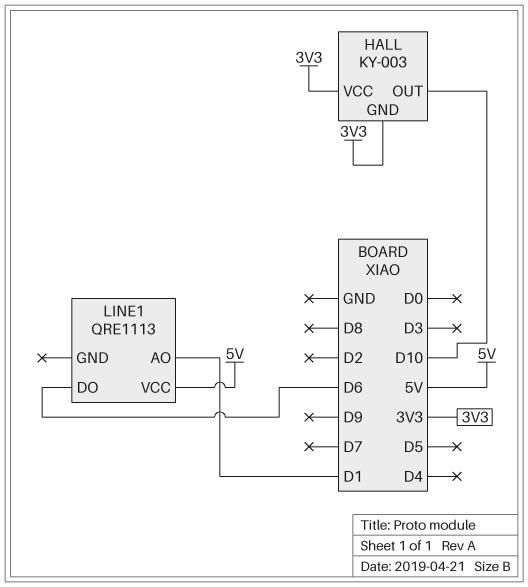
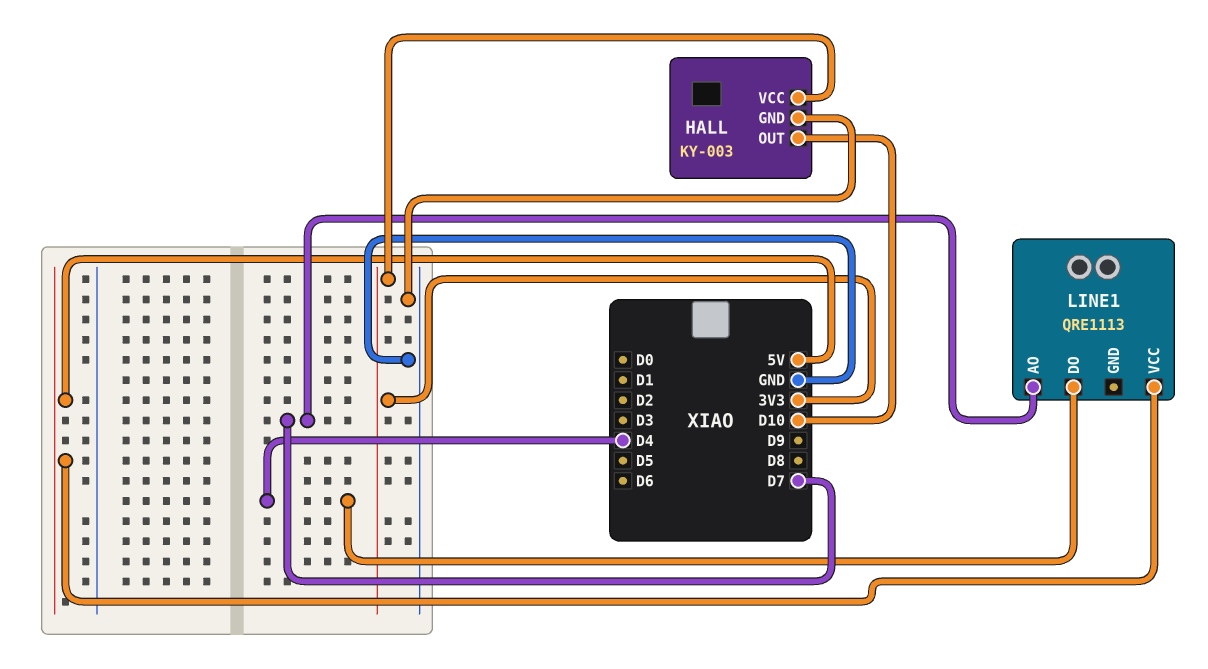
HALL pin GND: 3V3 -> GND
LINE1 pin AO: D1 -> D7
LINE1 pin DO: D6 -> D4

